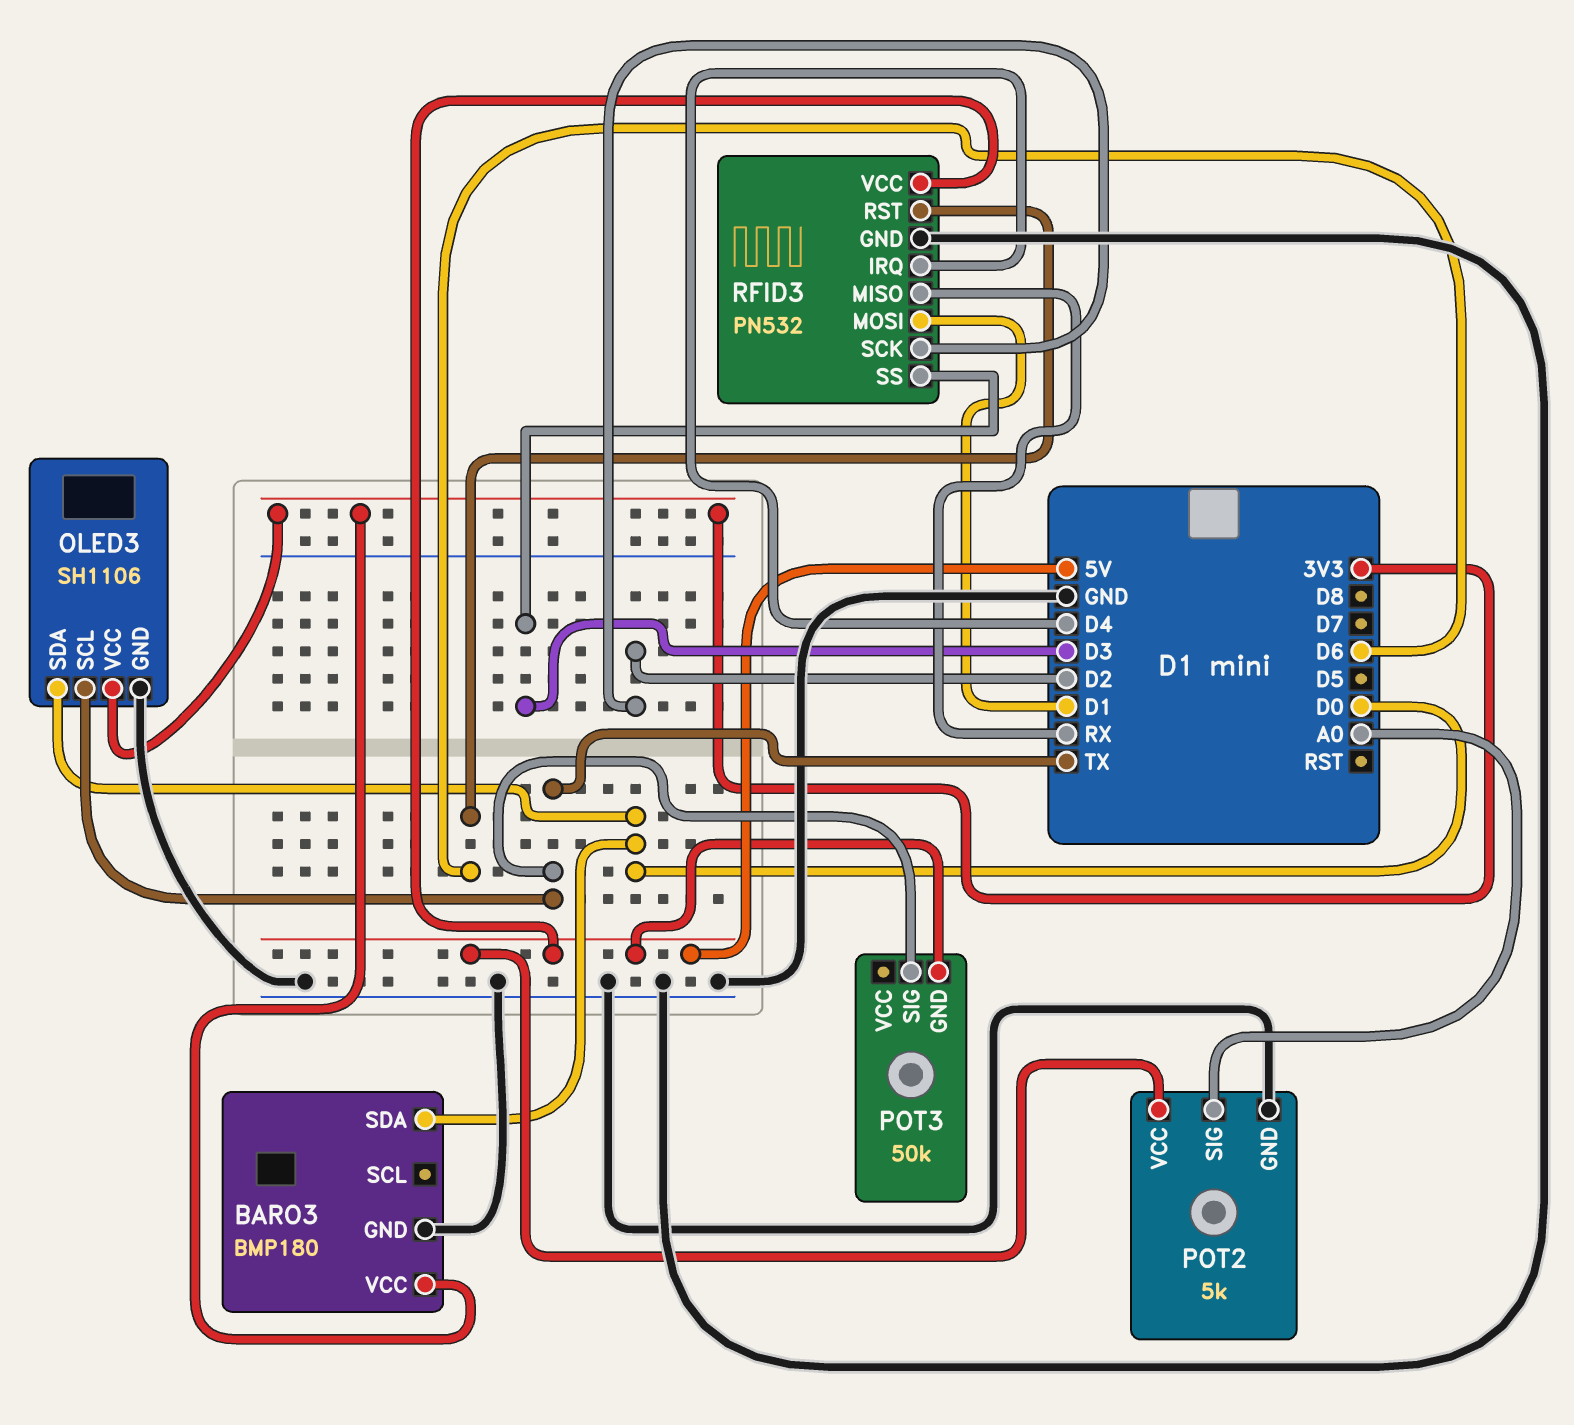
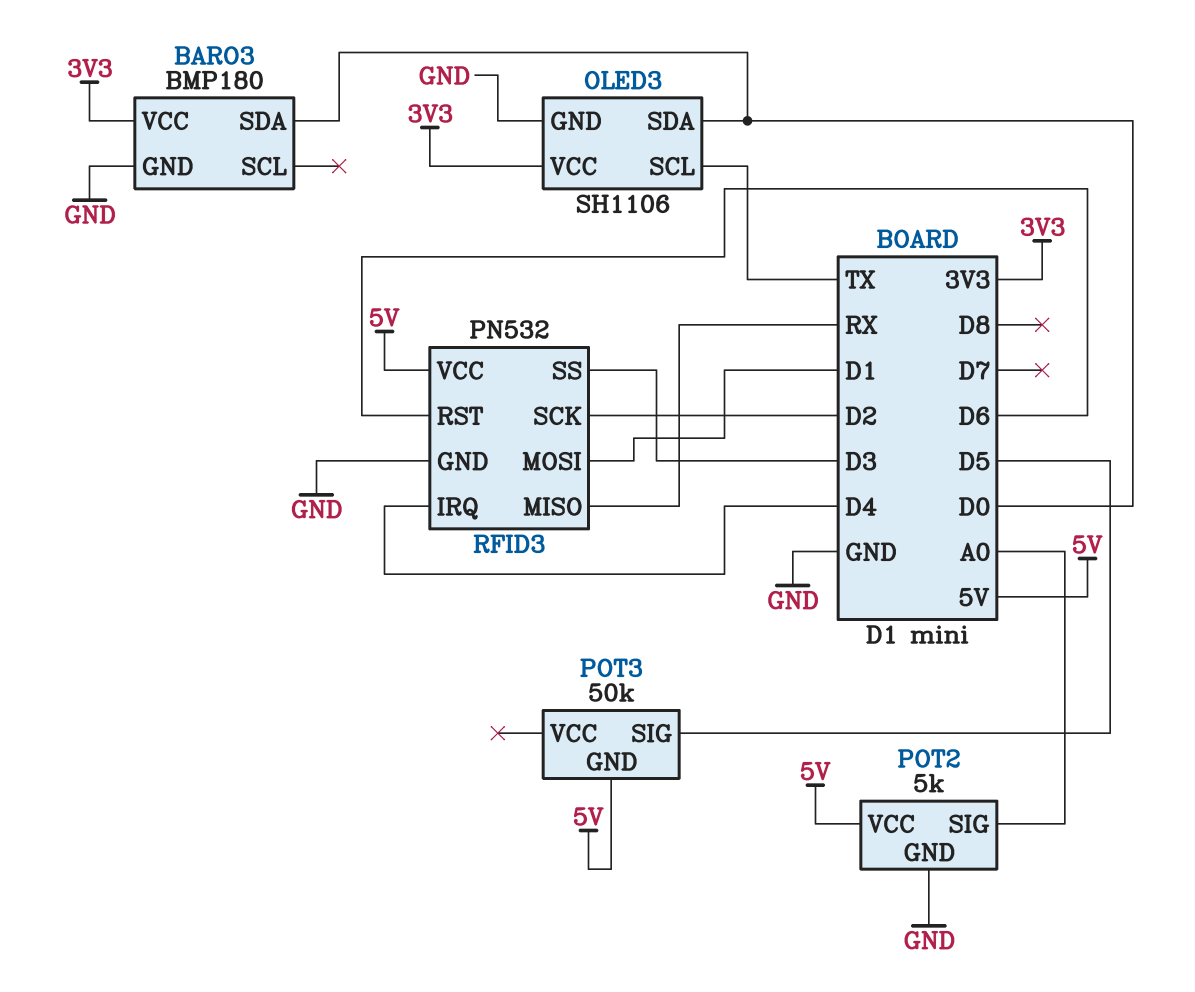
POT3 pin SIG: TX -> D5

